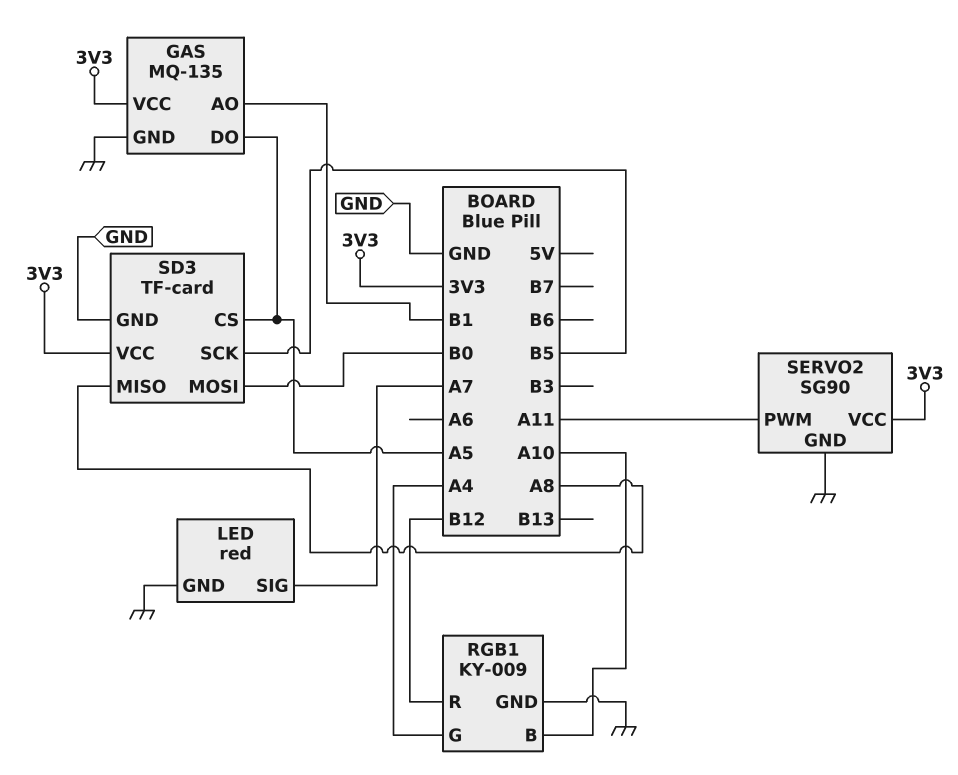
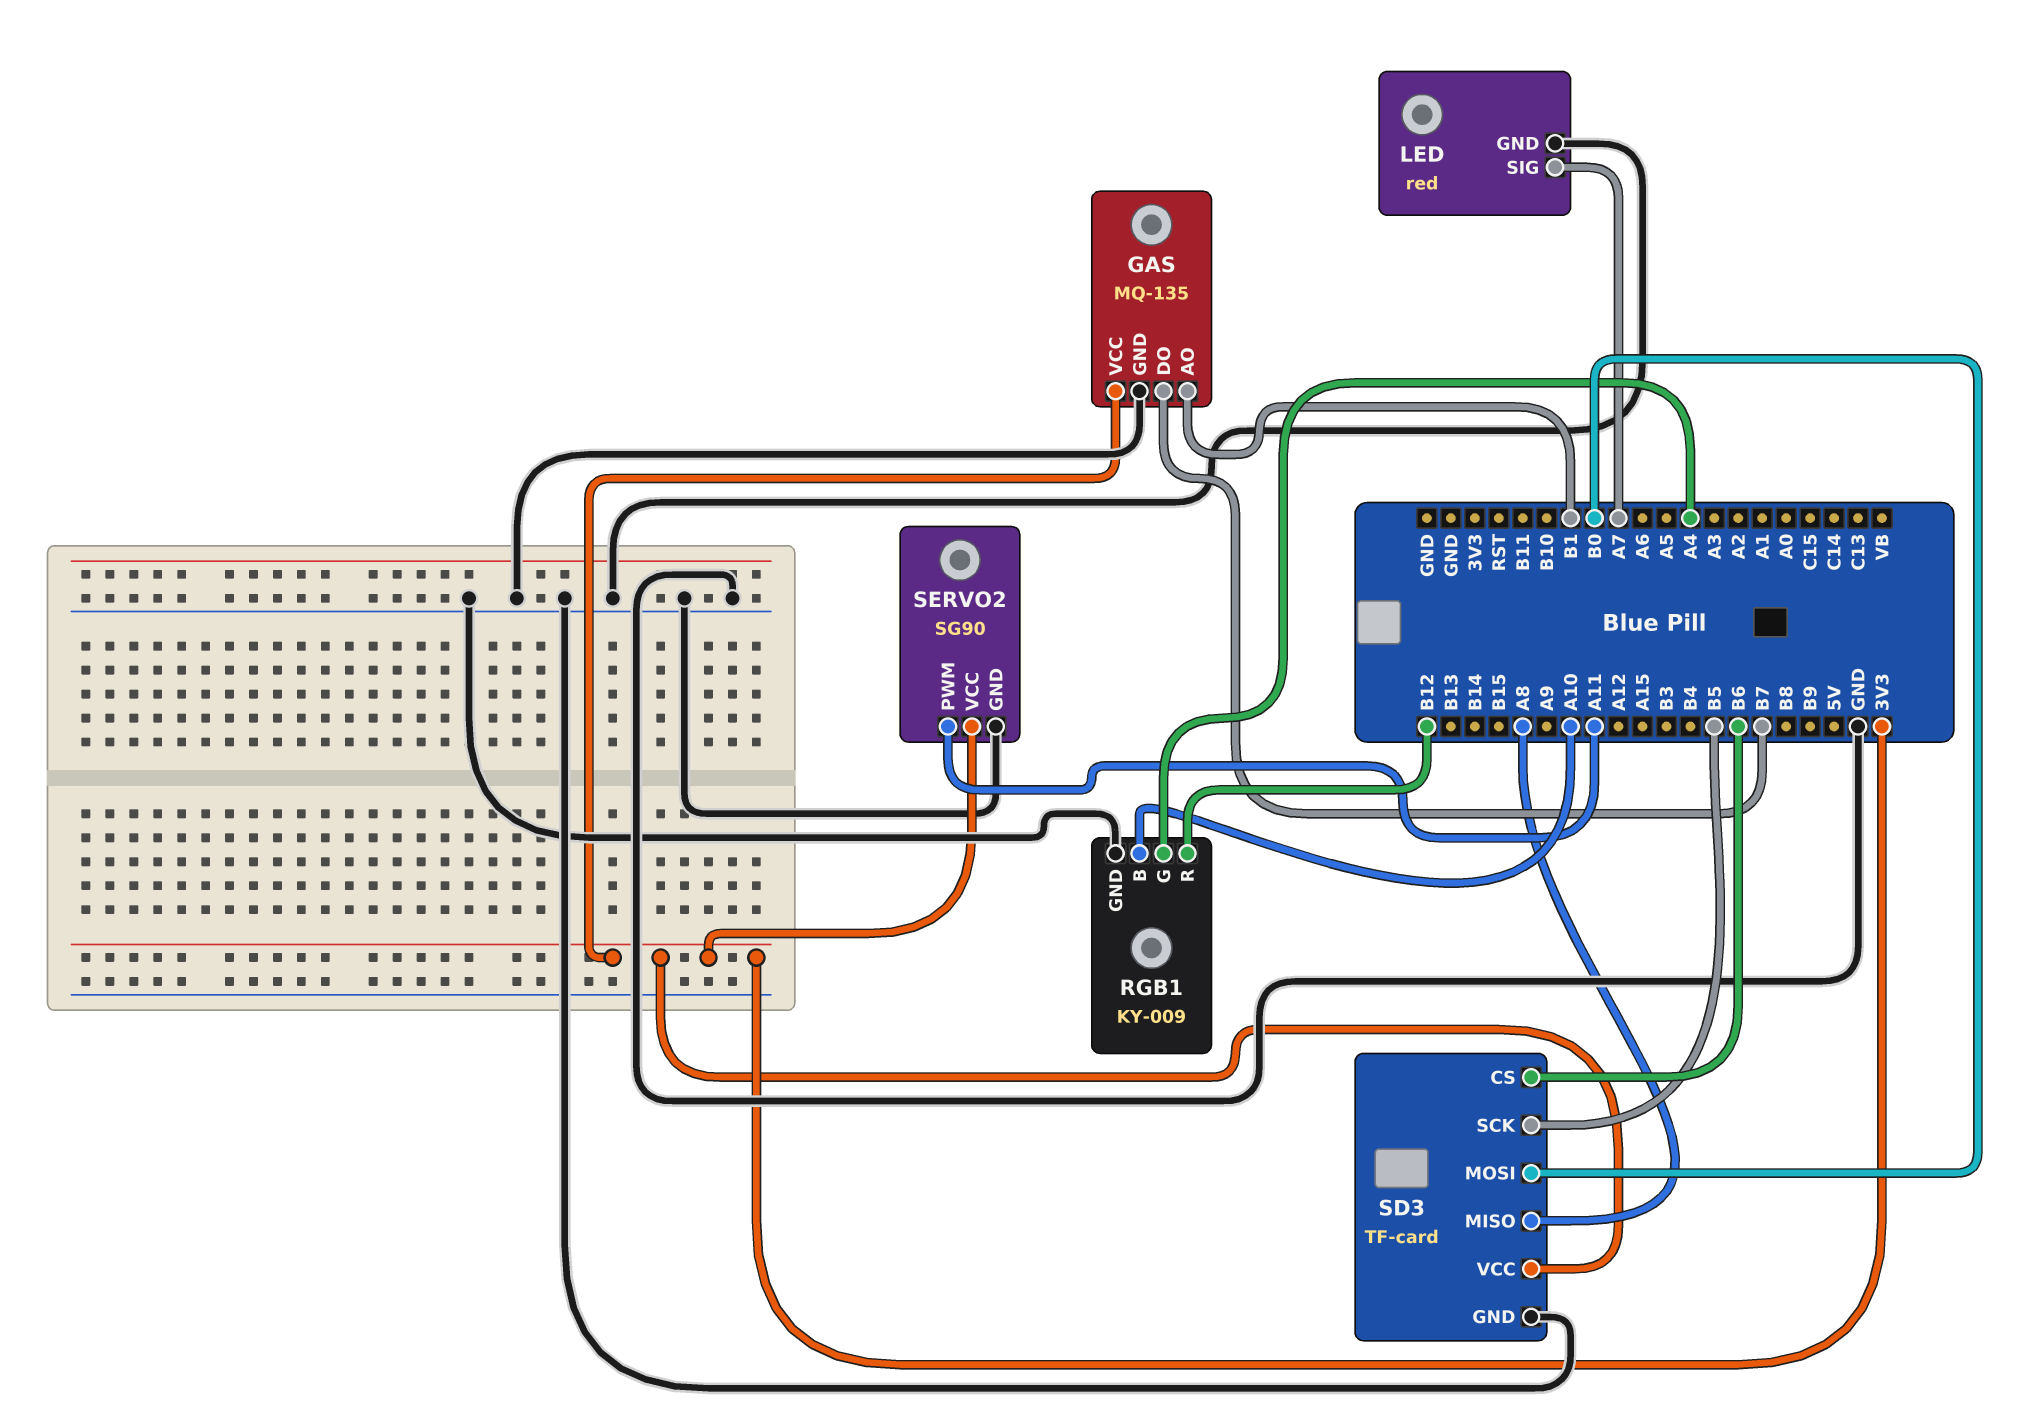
GAS pin DO: A5 -> B7
SD3 pin CS: A5 -> B6

